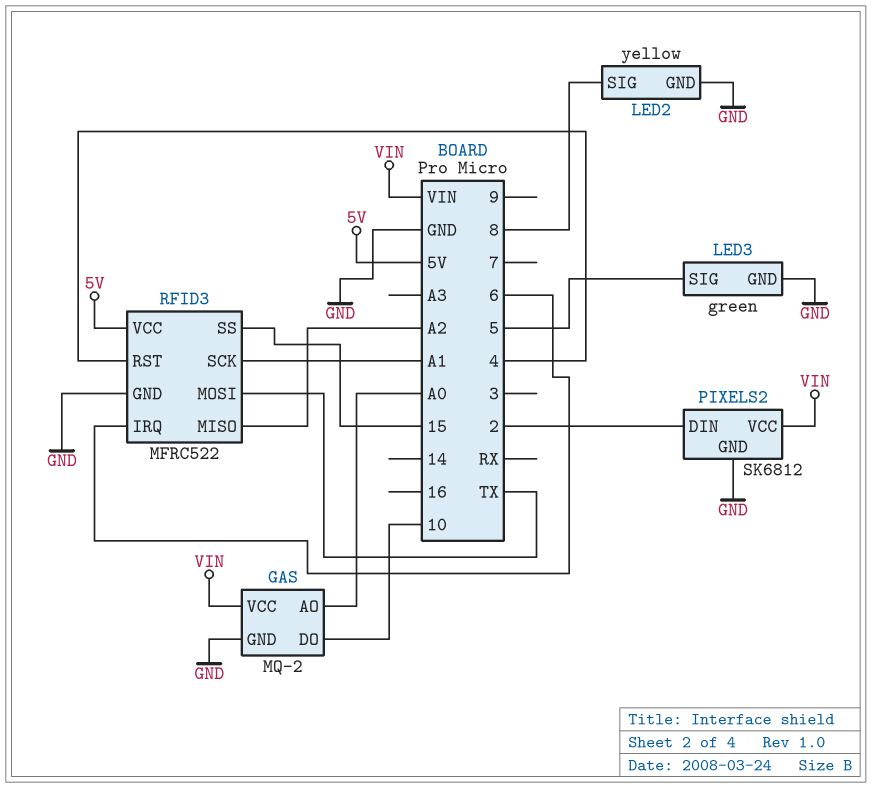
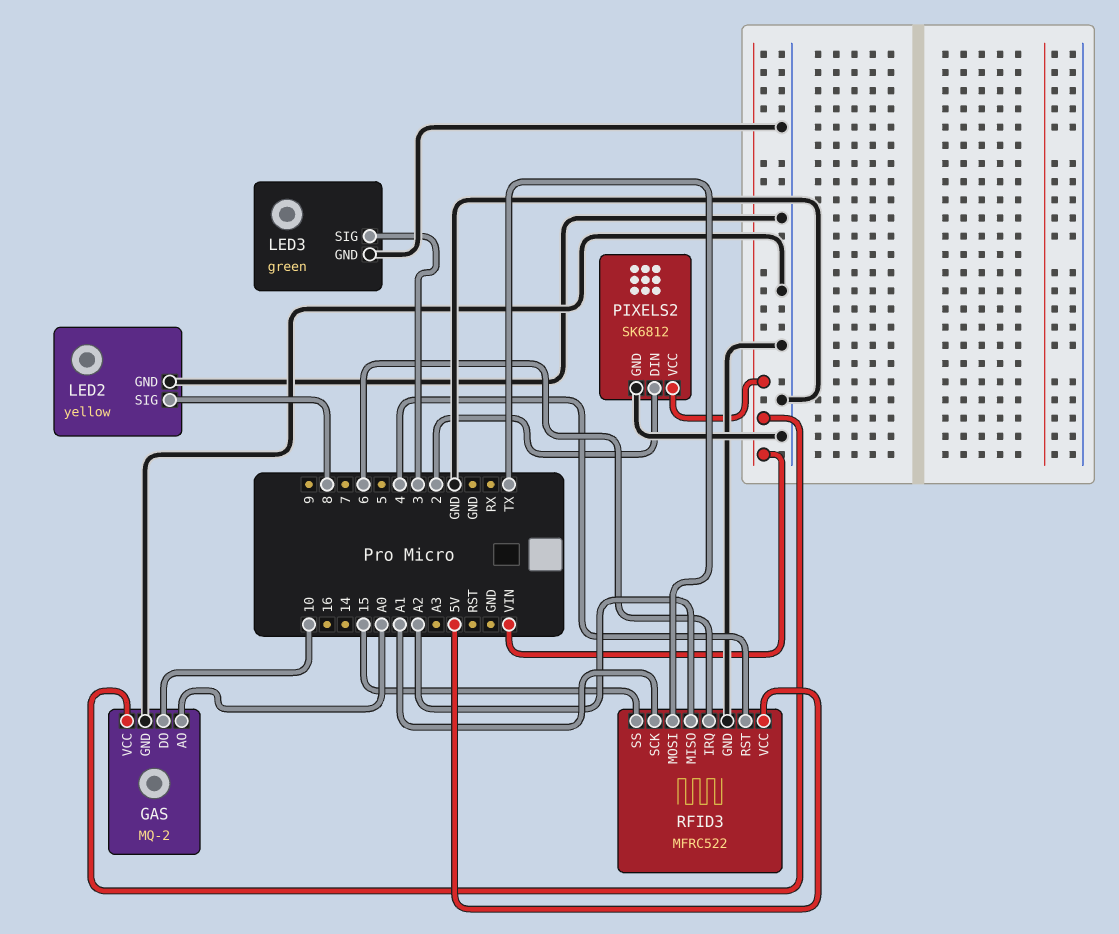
LED3 pin SIG: 5 -> 3

